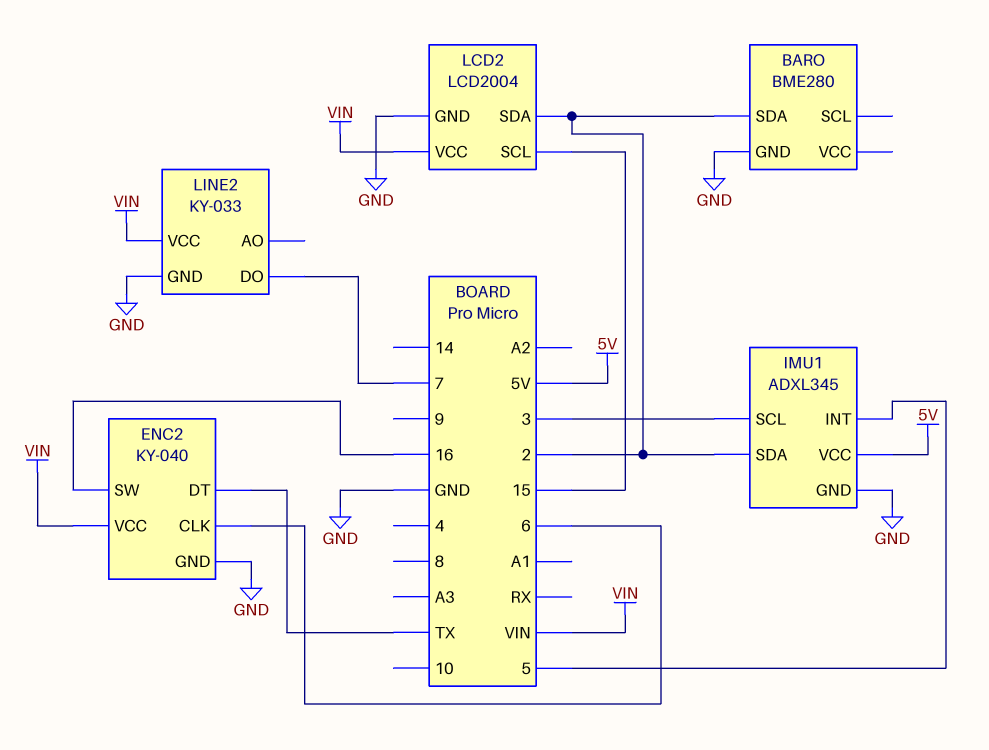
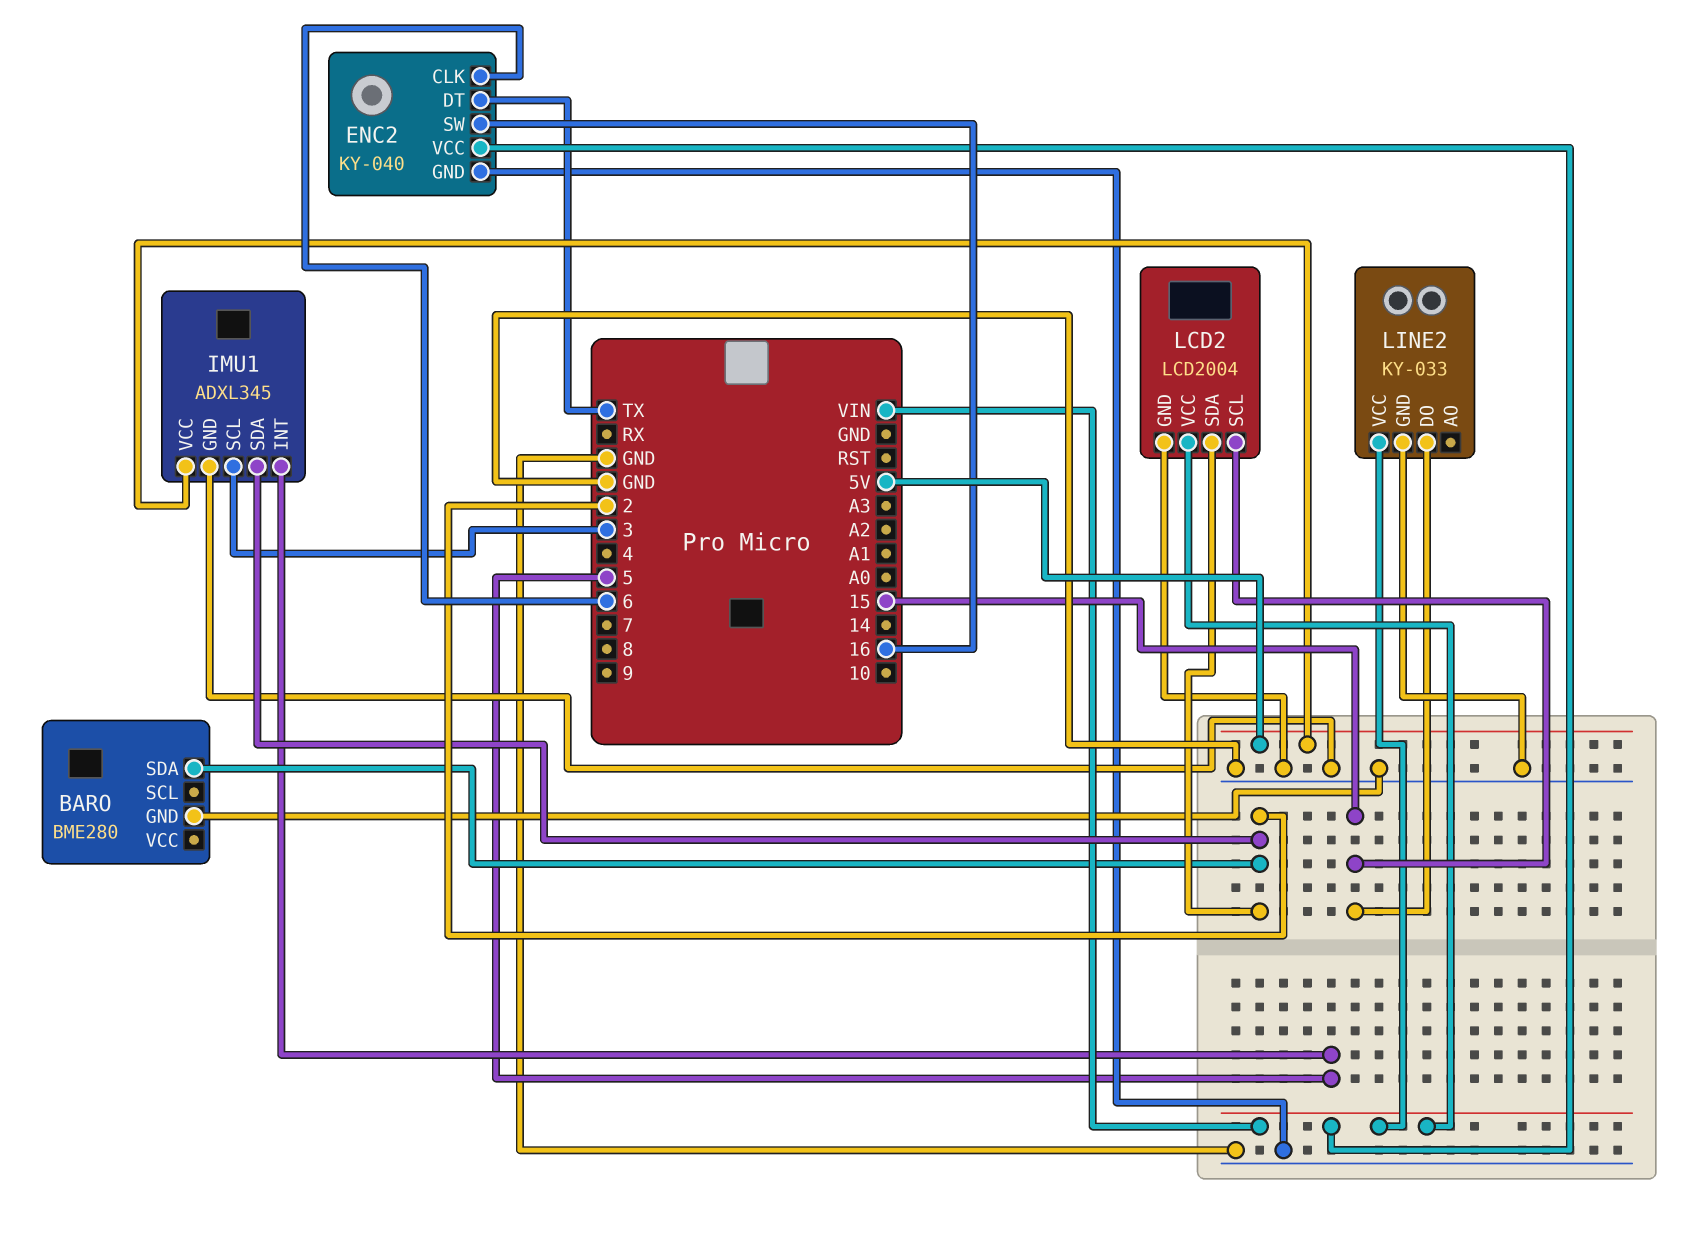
LINE2 pin DO: 7 -> 15

